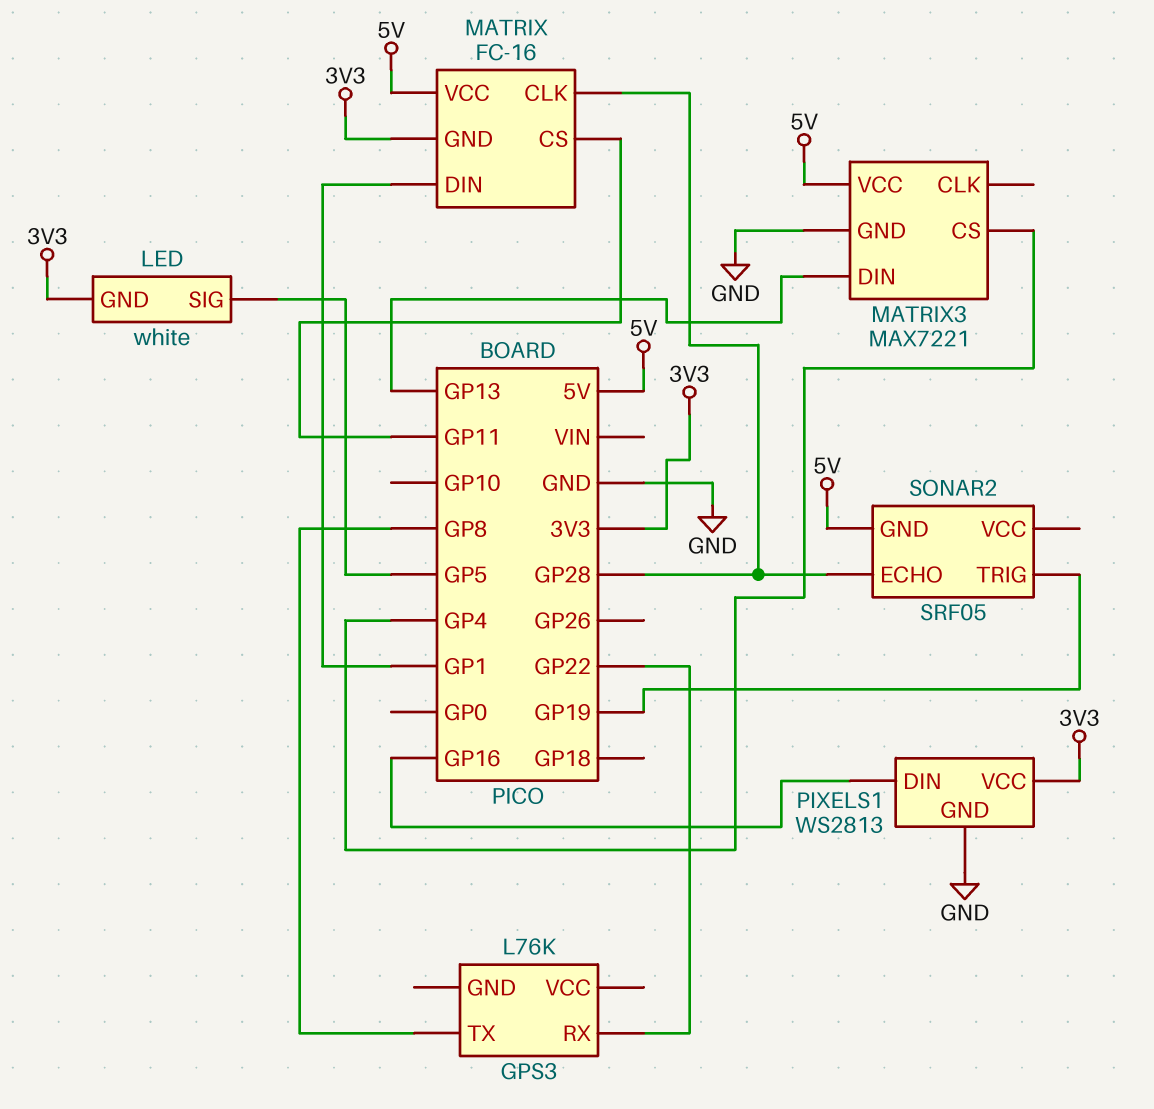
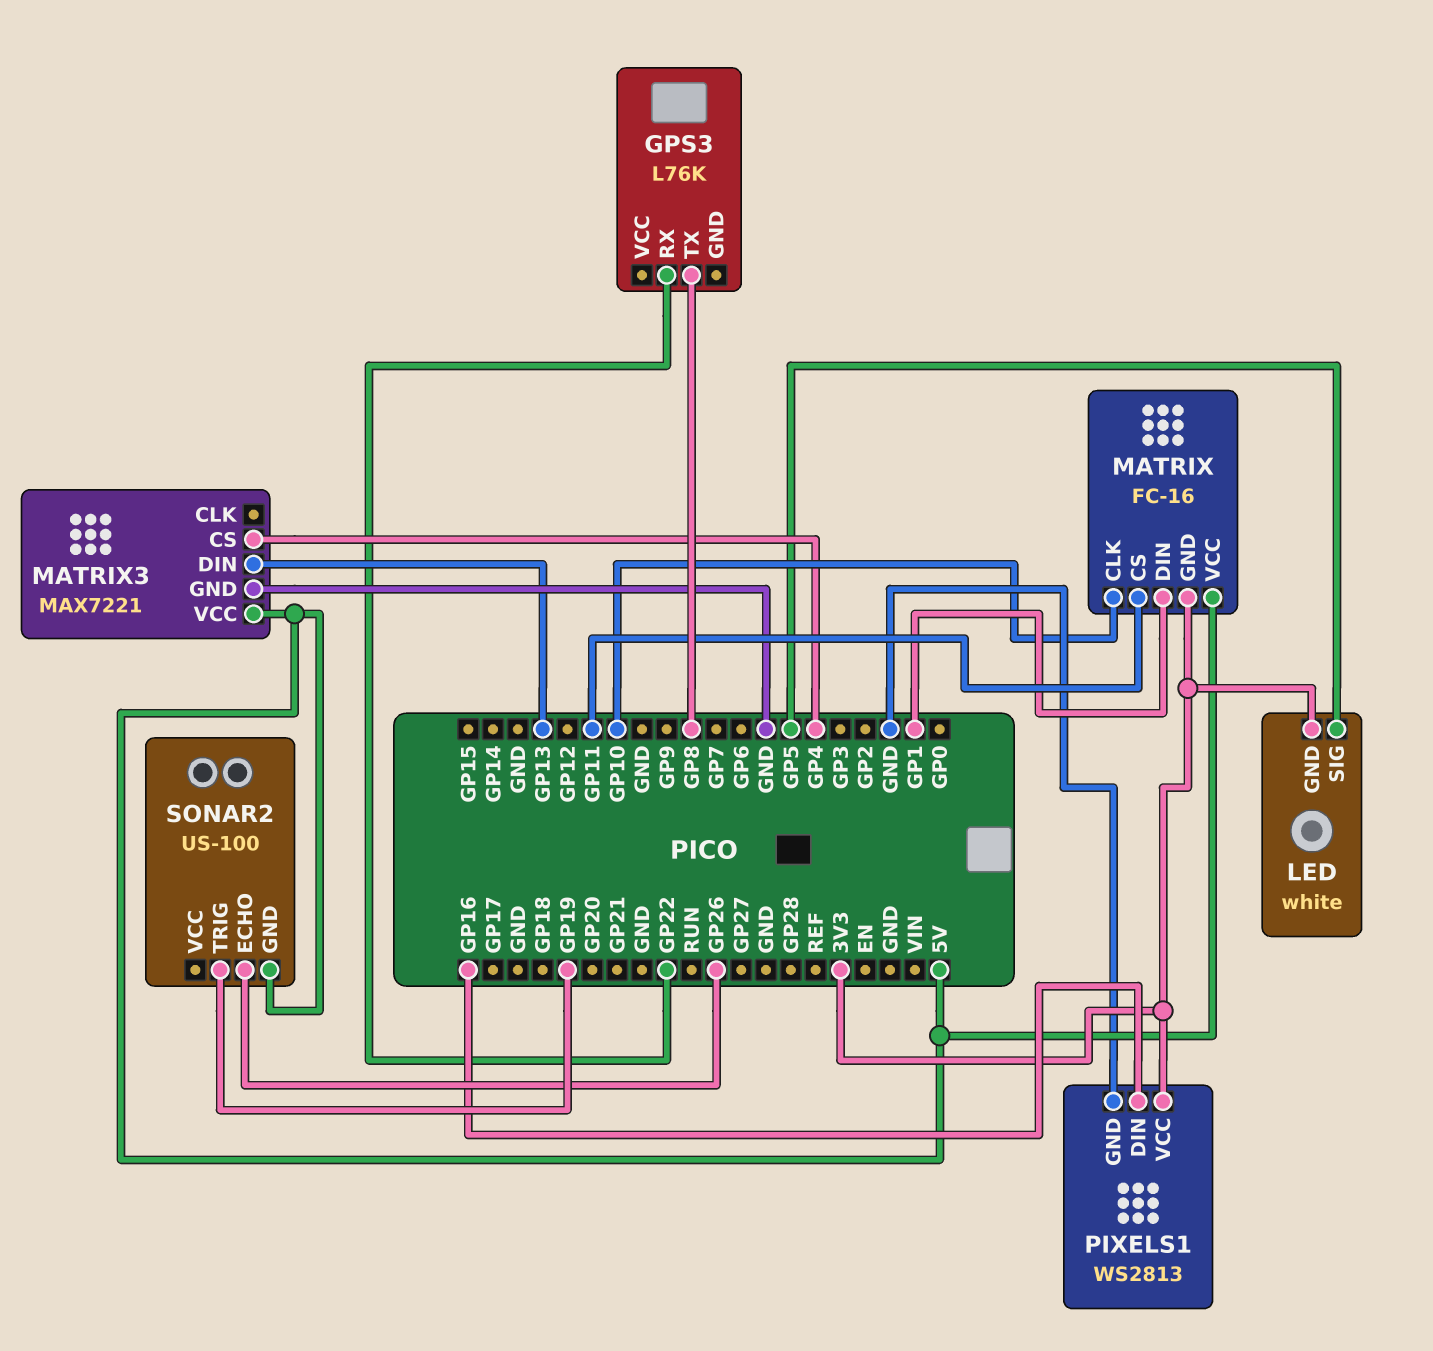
MATRIX pin CLK: GP28 -> GP10
SONAR2: SRF05 -> US-100
SONAR2 pin ECHO: GP28 -> GP26

